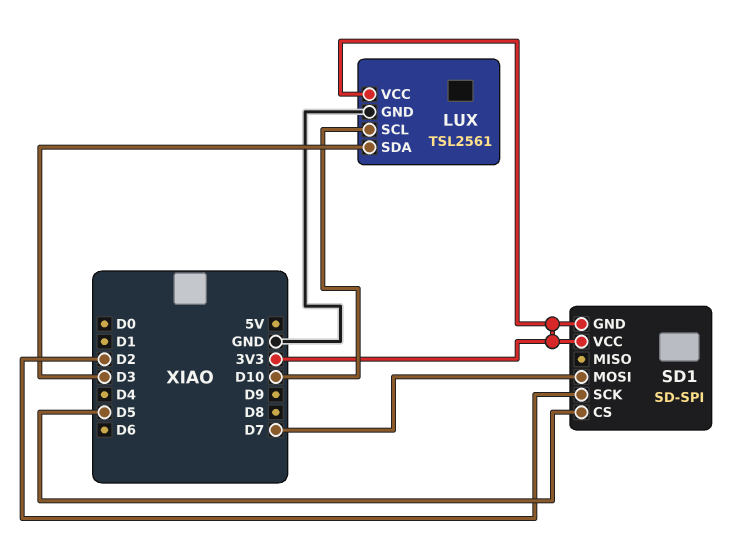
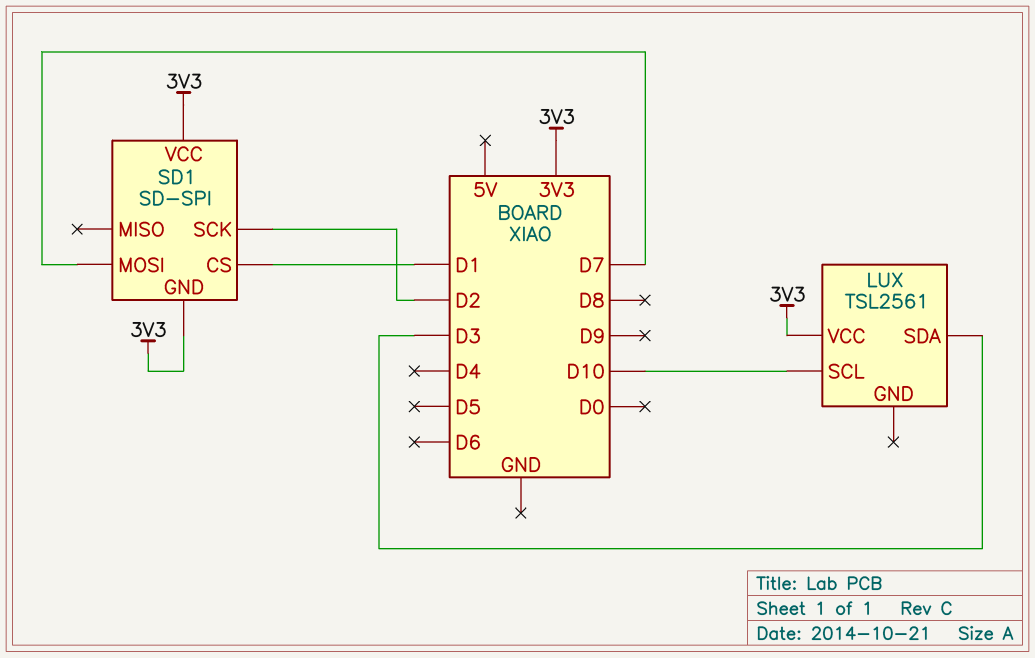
LUX pin GND: GND -> none
SD1 pin CS: D5 -> D1

